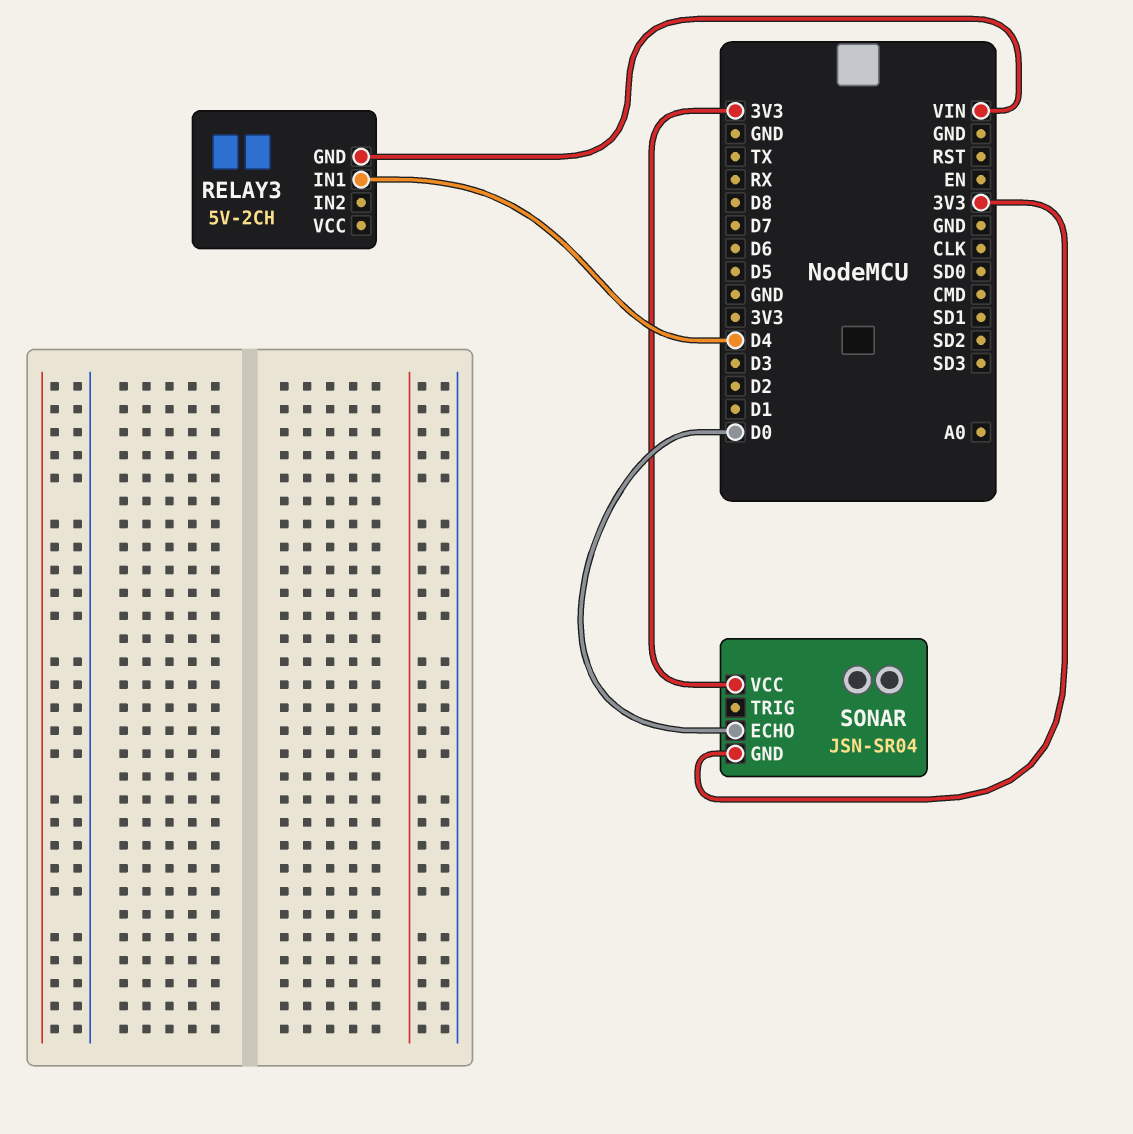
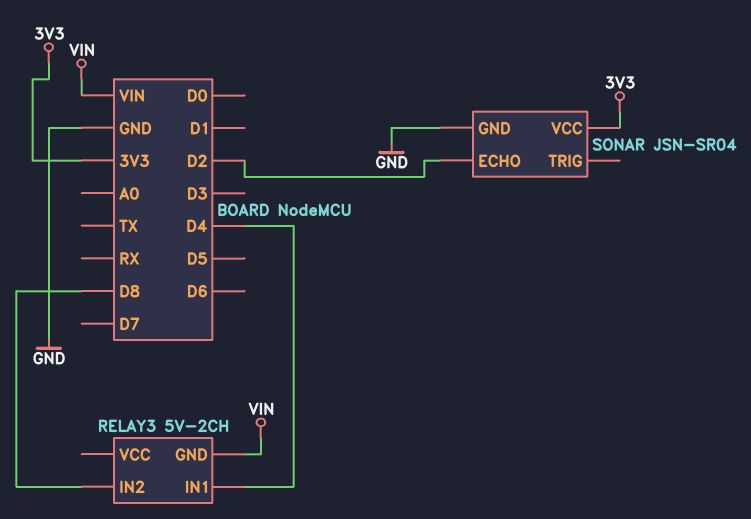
RELAY3 pin IN2: none -> D8
SONAR pin ECHO: D0 -> D2
SONAR pin GND: 3V3 -> GND

